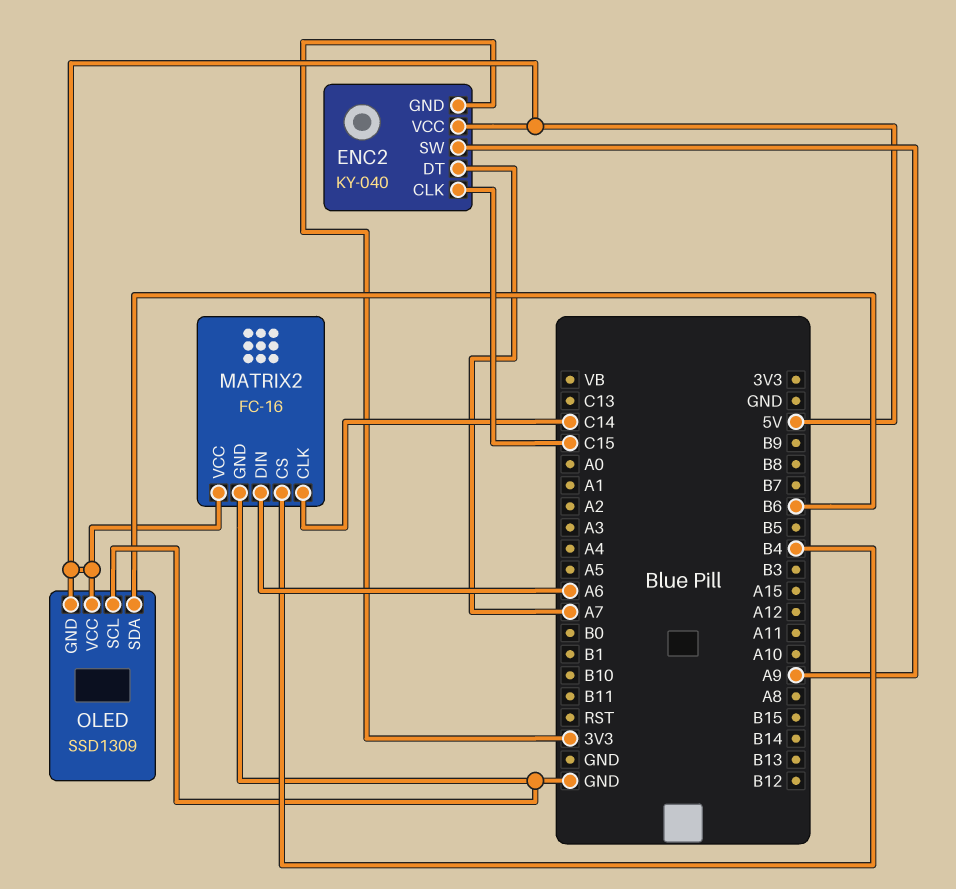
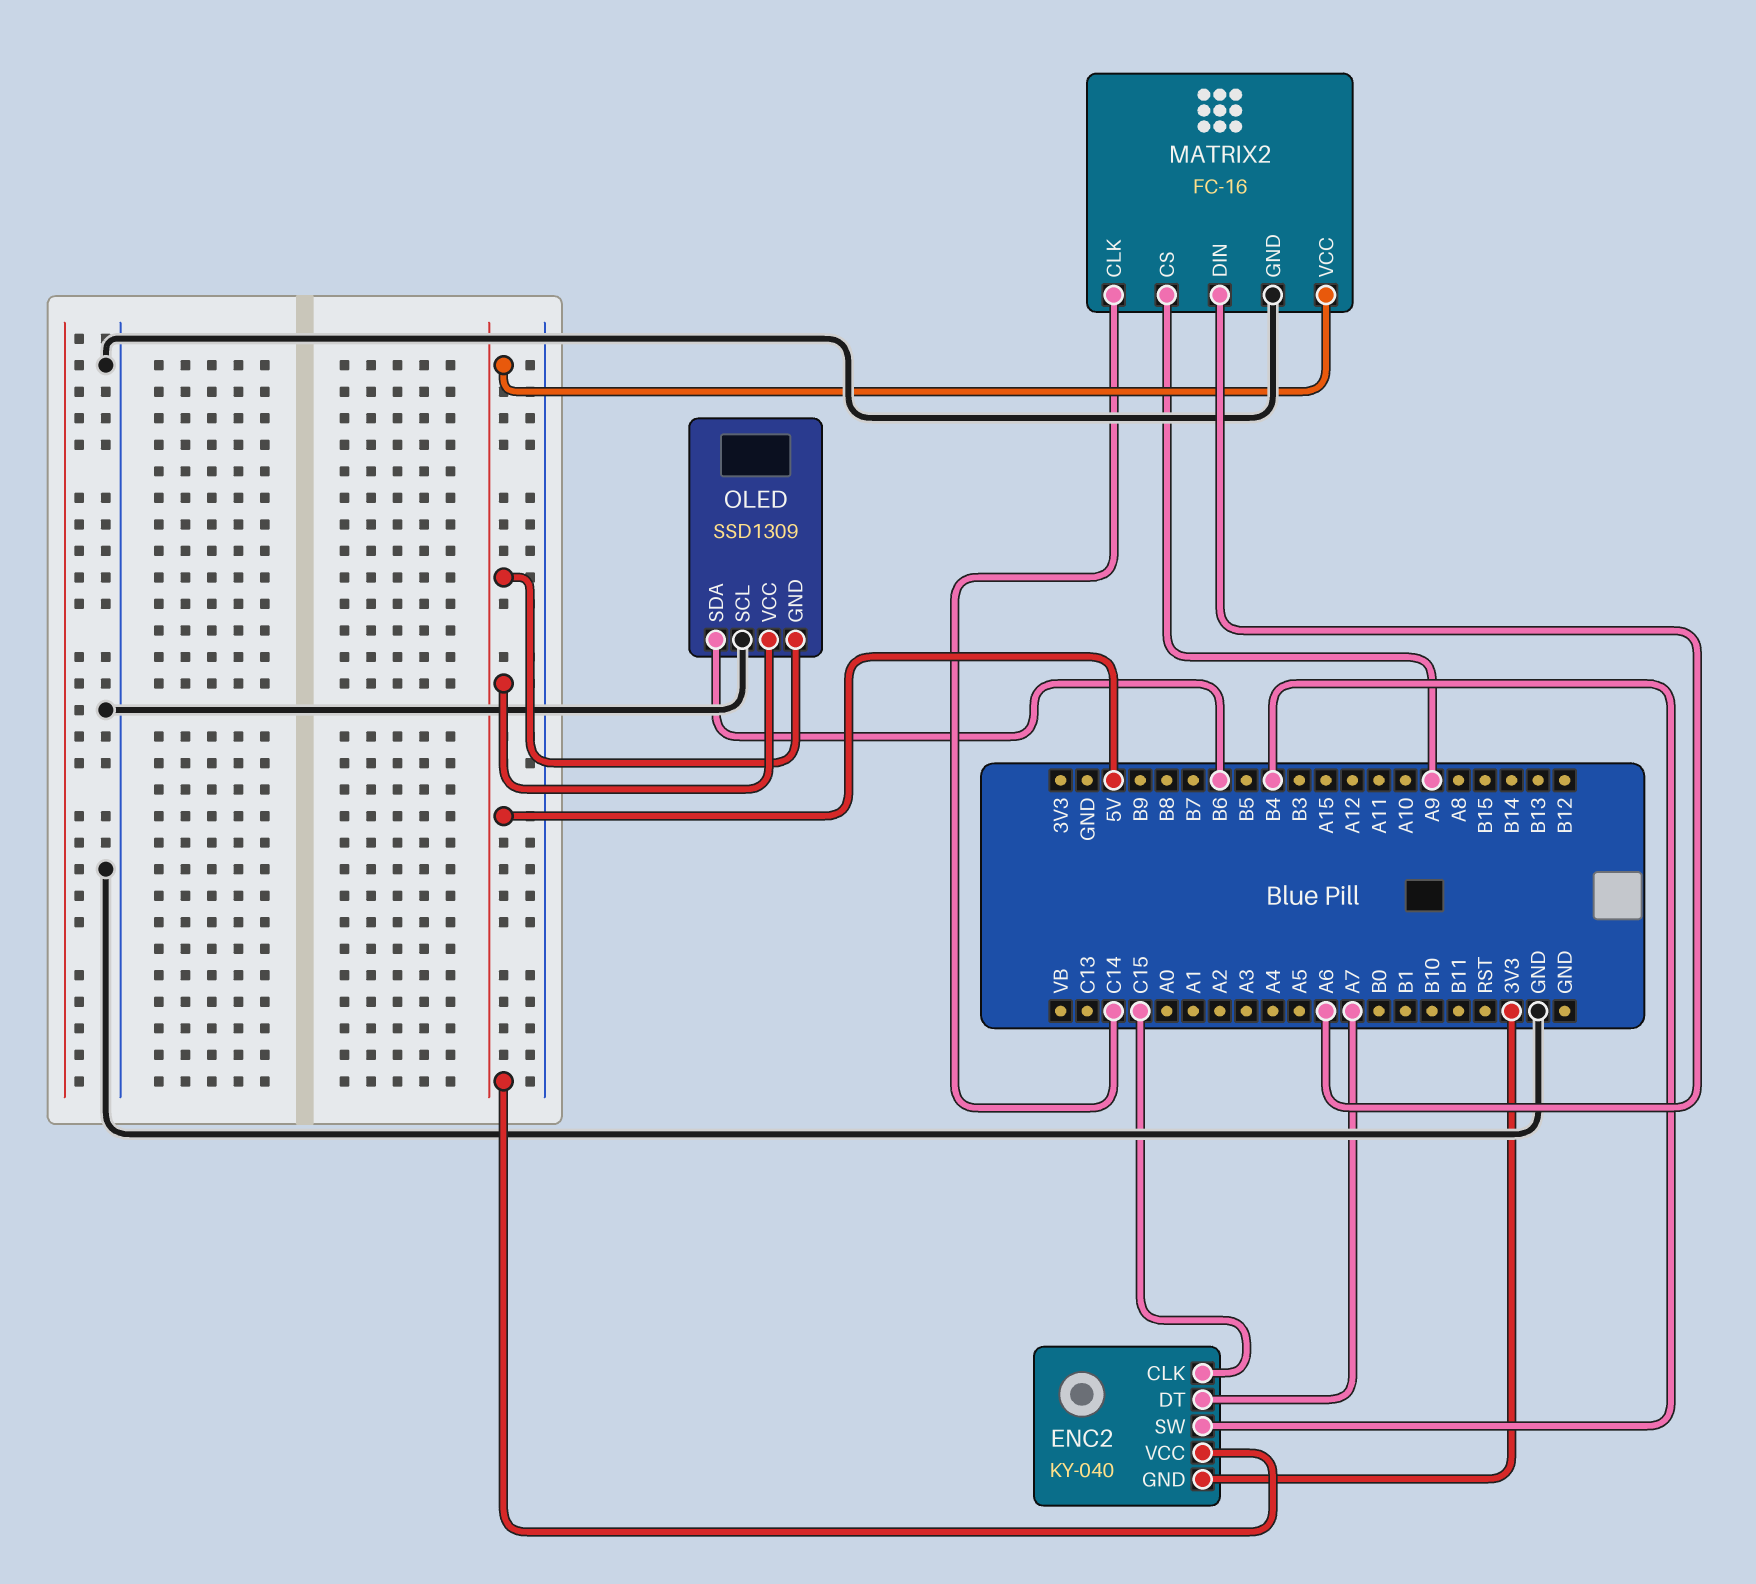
ENC2 pin SW: A9 -> B4
MATRIX2 pin CS: B4 -> A9

